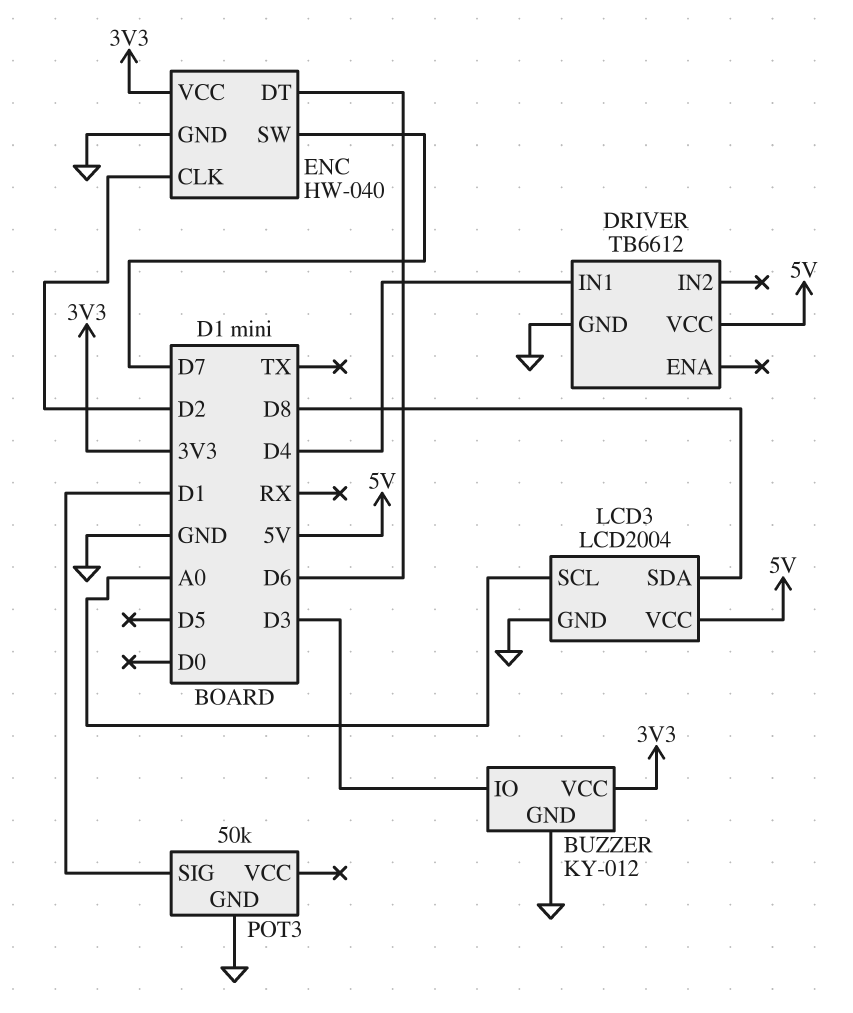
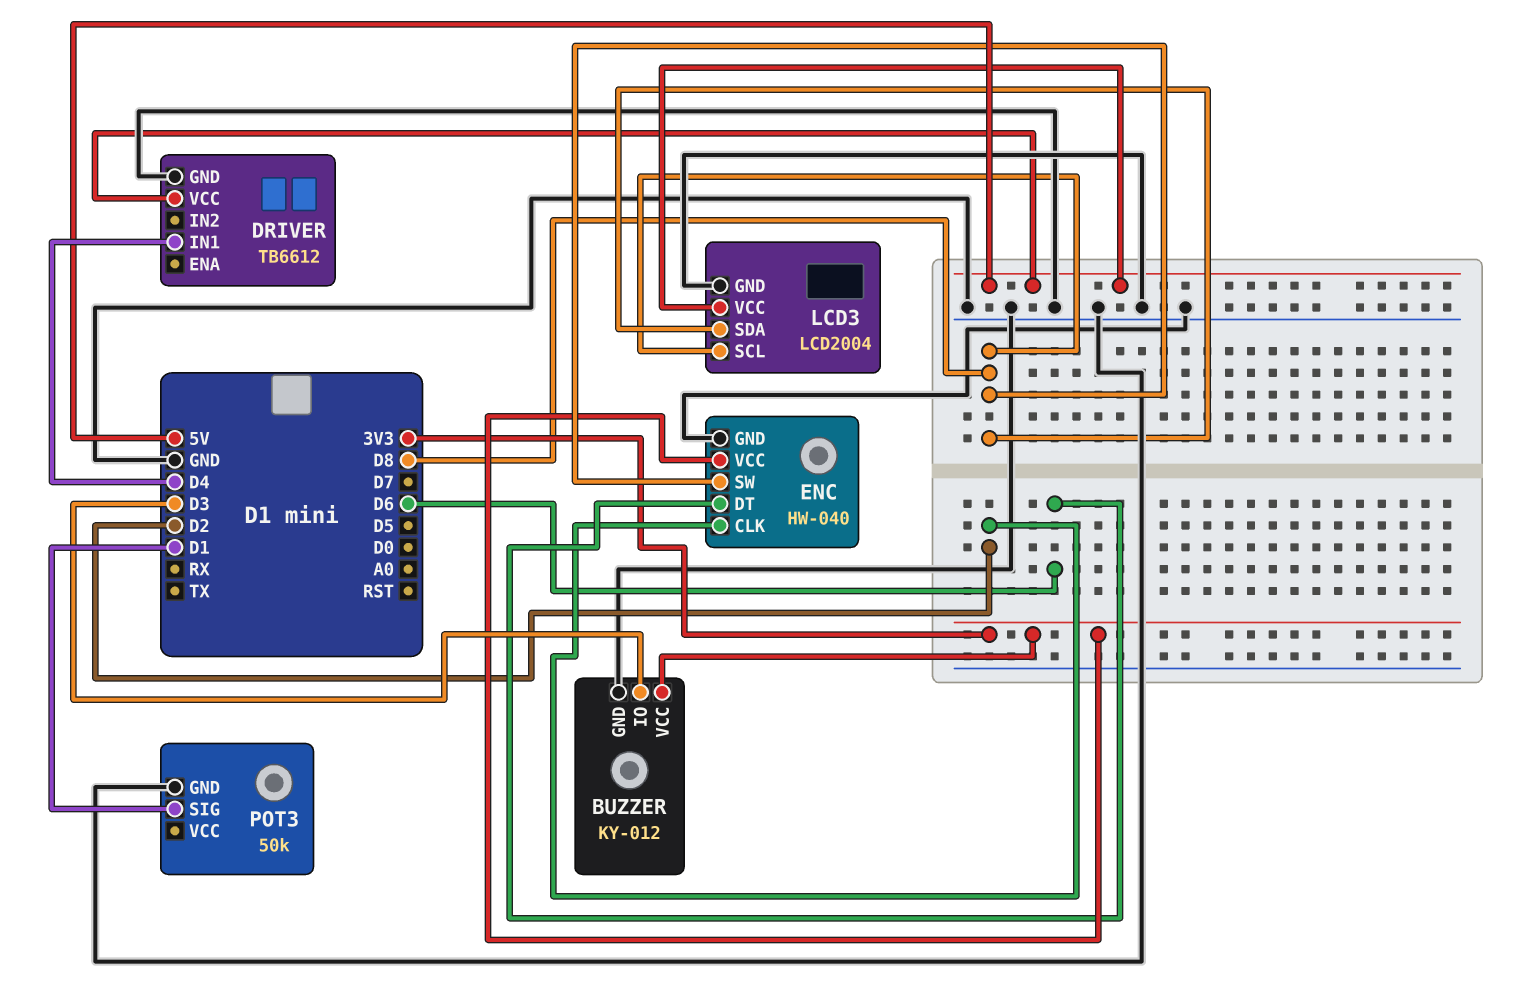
ENC pin SW: D7 -> D8
LCD3 pin SCL: A0 -> D8

